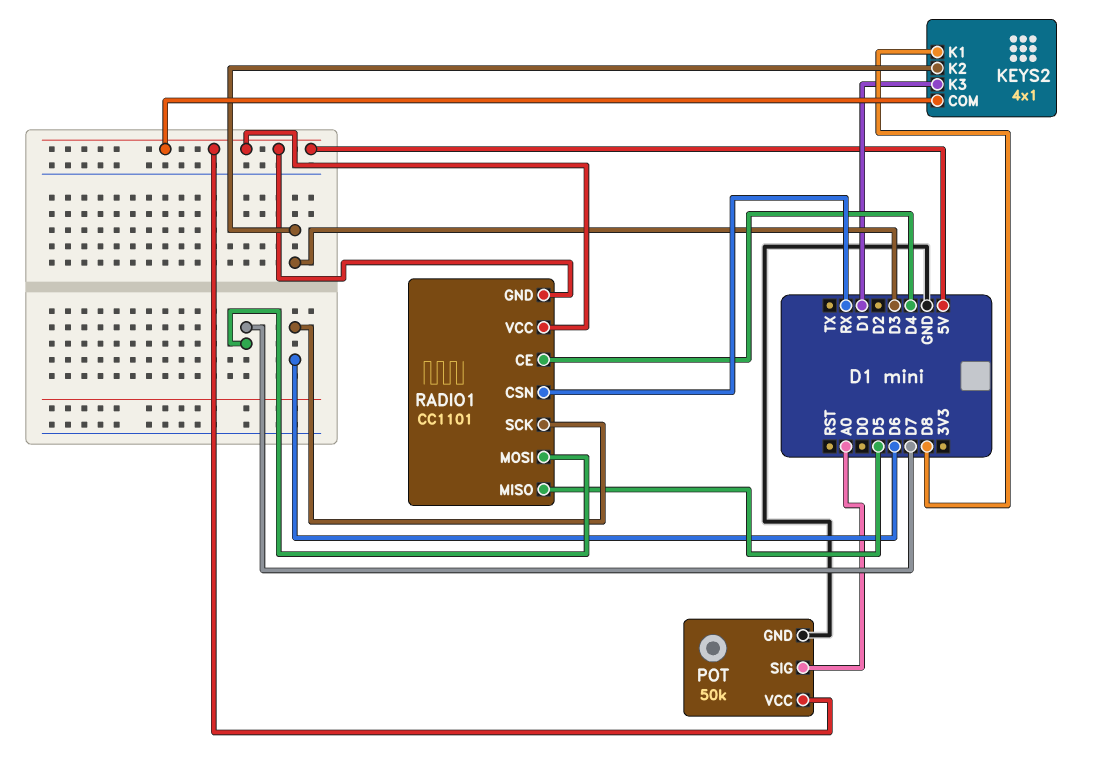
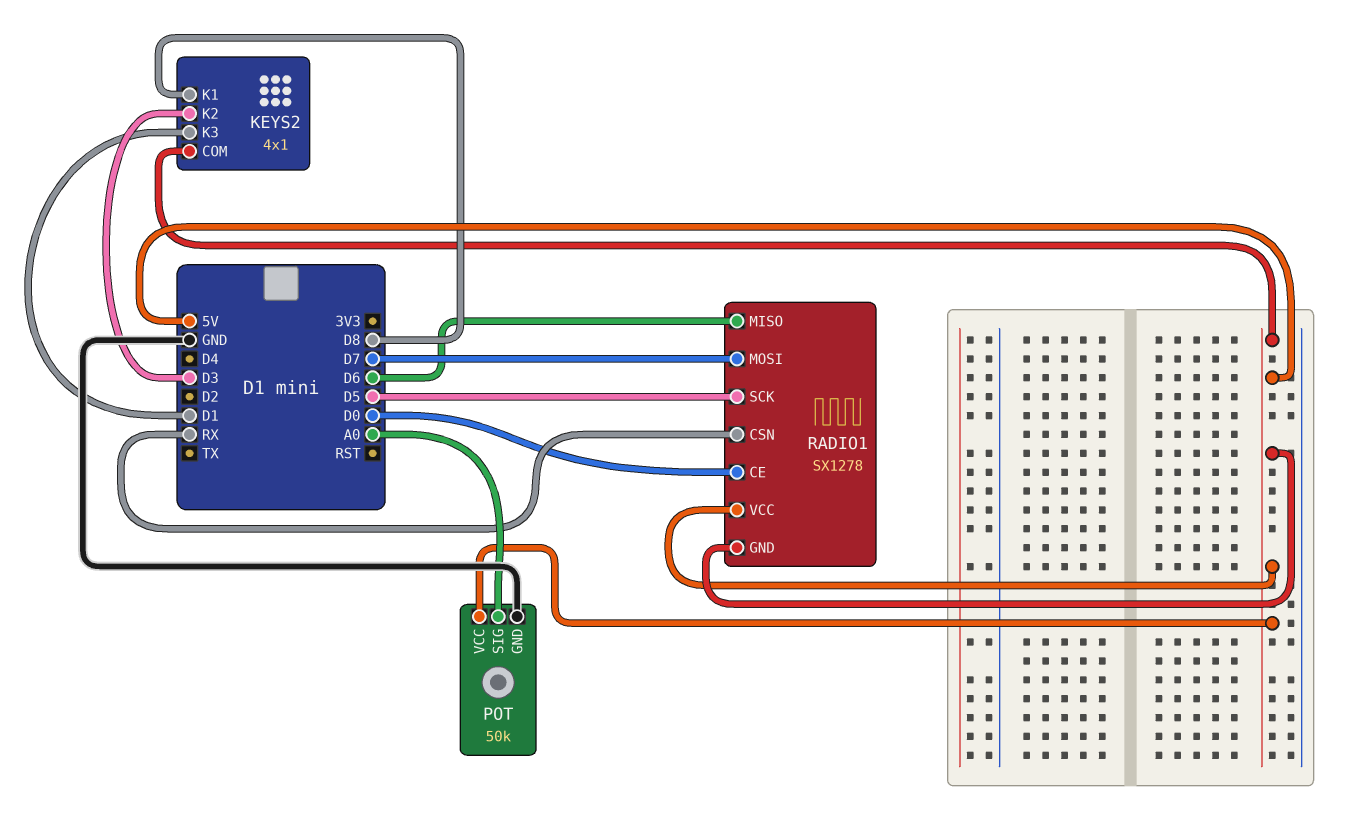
RADIO1: CC1101 -> SX1278
RADIO1 pin CE: D4 -> D0
RADIO1 pin MISO: D5 -> D6
RADIO1 pin SCK: D6 -> D5

